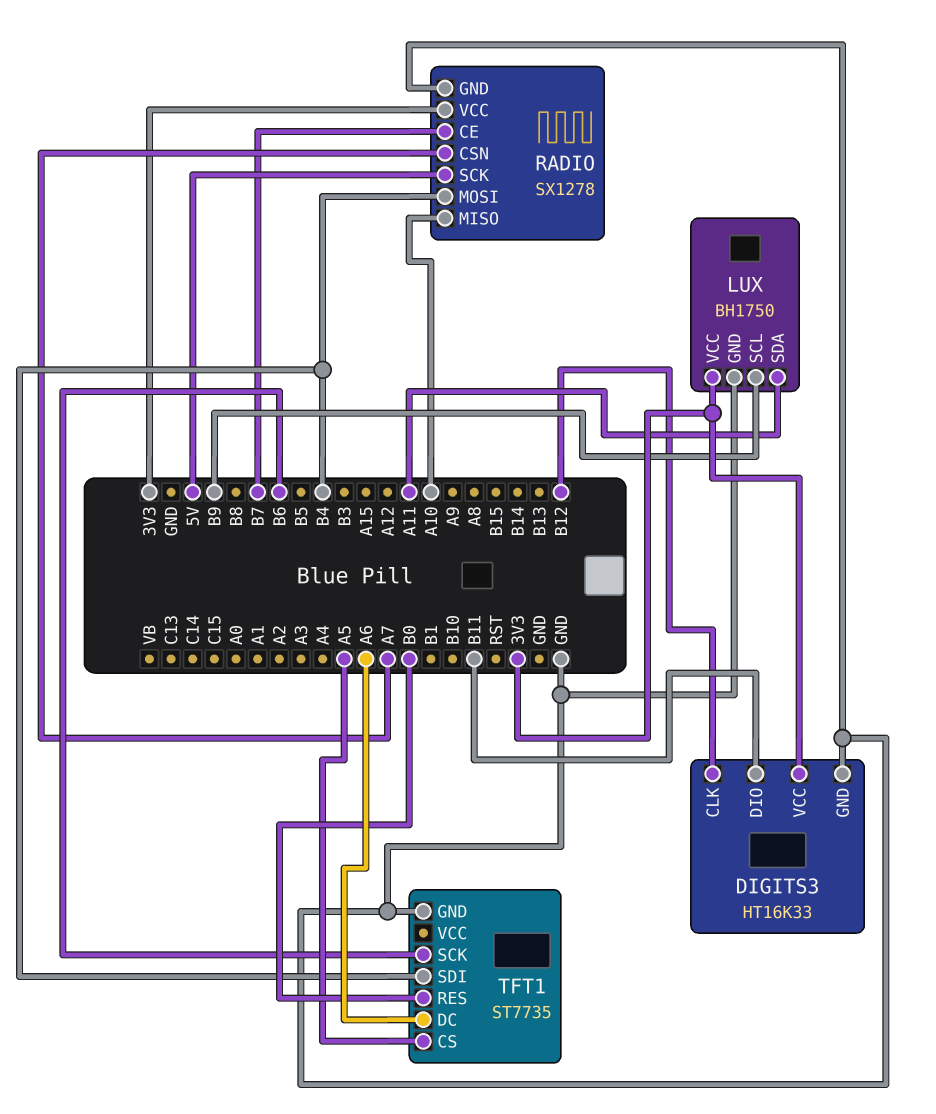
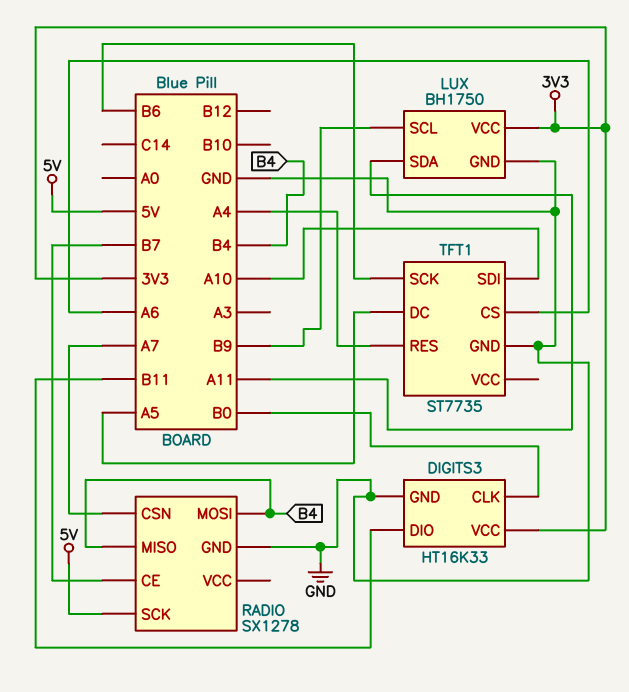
DIGITS3 pin CLK: B12 -> B0
RADIO pin MISO: A10 -> B4
RADIO pin VCC: 3V3 -> none
TFT1 pin CS: A5 -> A6
TFT1 pin DC: A6 -> A5
TFT1 pin RES: B0 -> A4
TFT1 pin SDI: B4 -> A10

